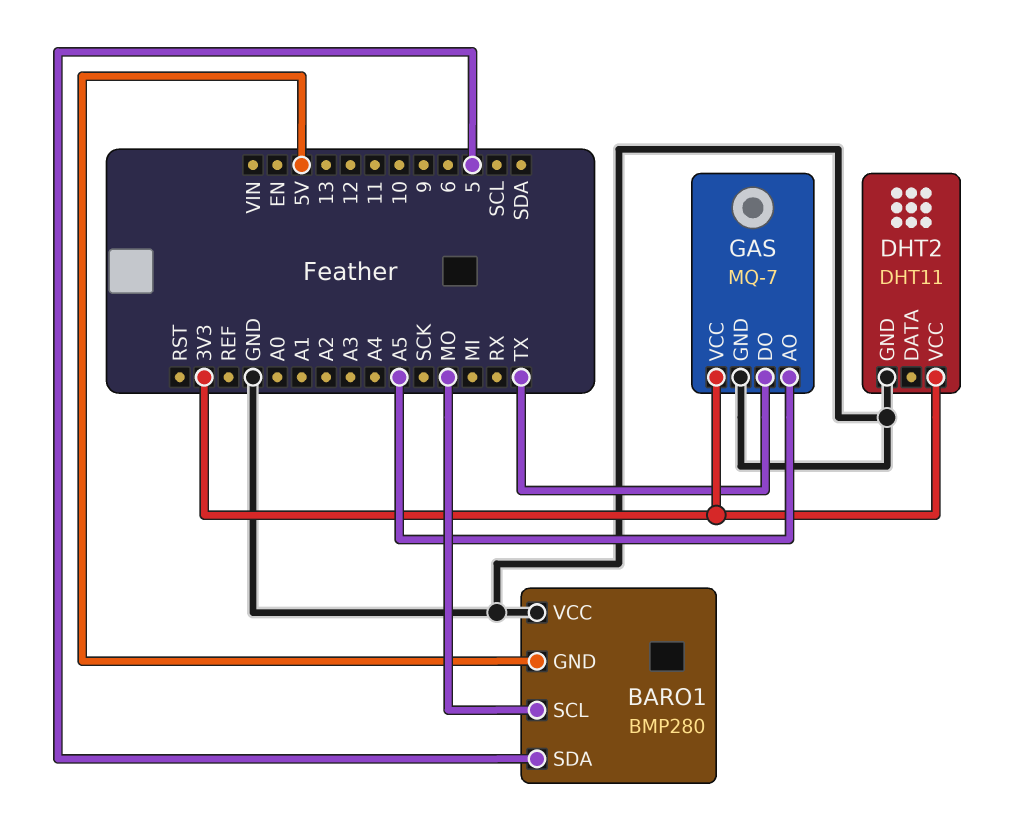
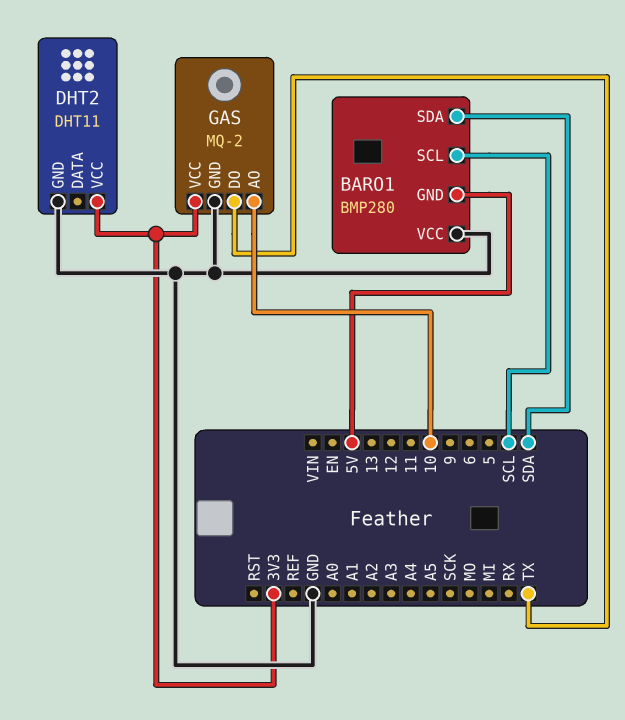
BARO1 pin SCL: MO -> SCL
BARO1 pin SDA: 5 -> SDA
GAS: MQ-7 -> MQ-2
GAS pin AO: A5 -> 10

